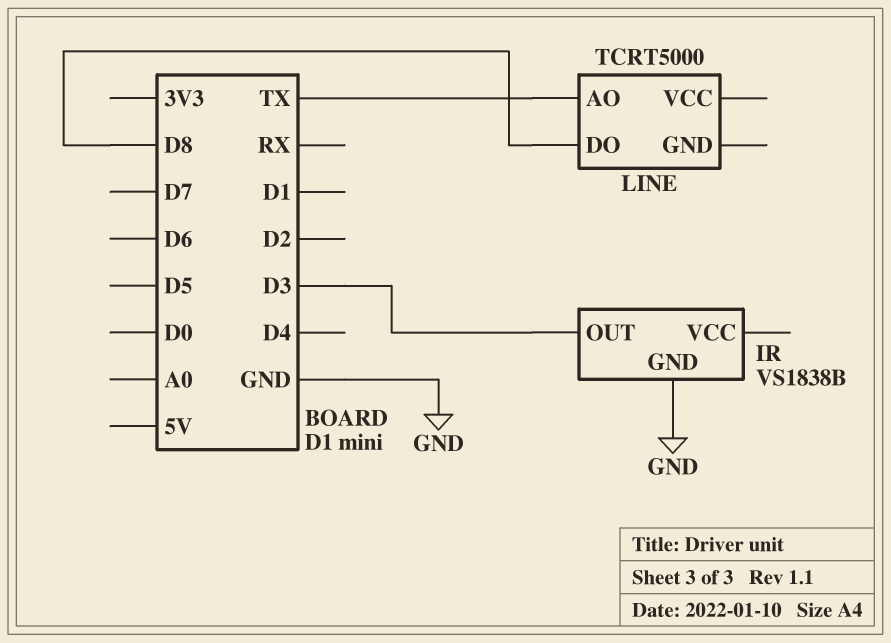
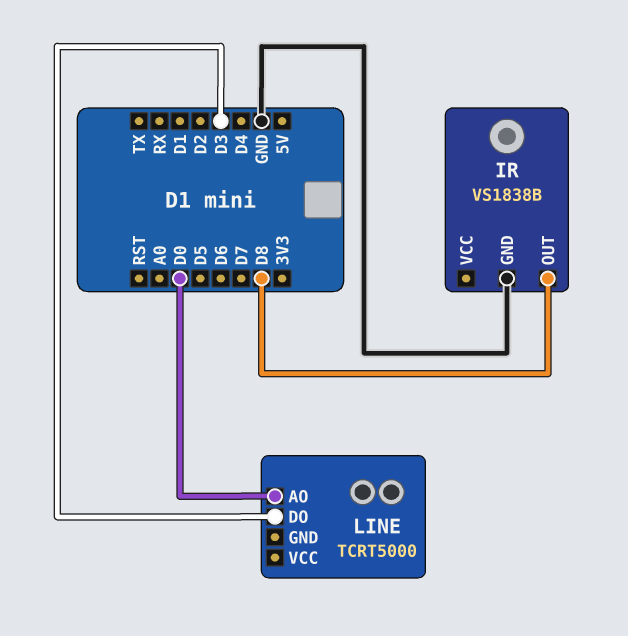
IR pin OUT: D3 -> D8
LINE pin AO: TX -> D0
LINE pin DO: D8 -> D3

